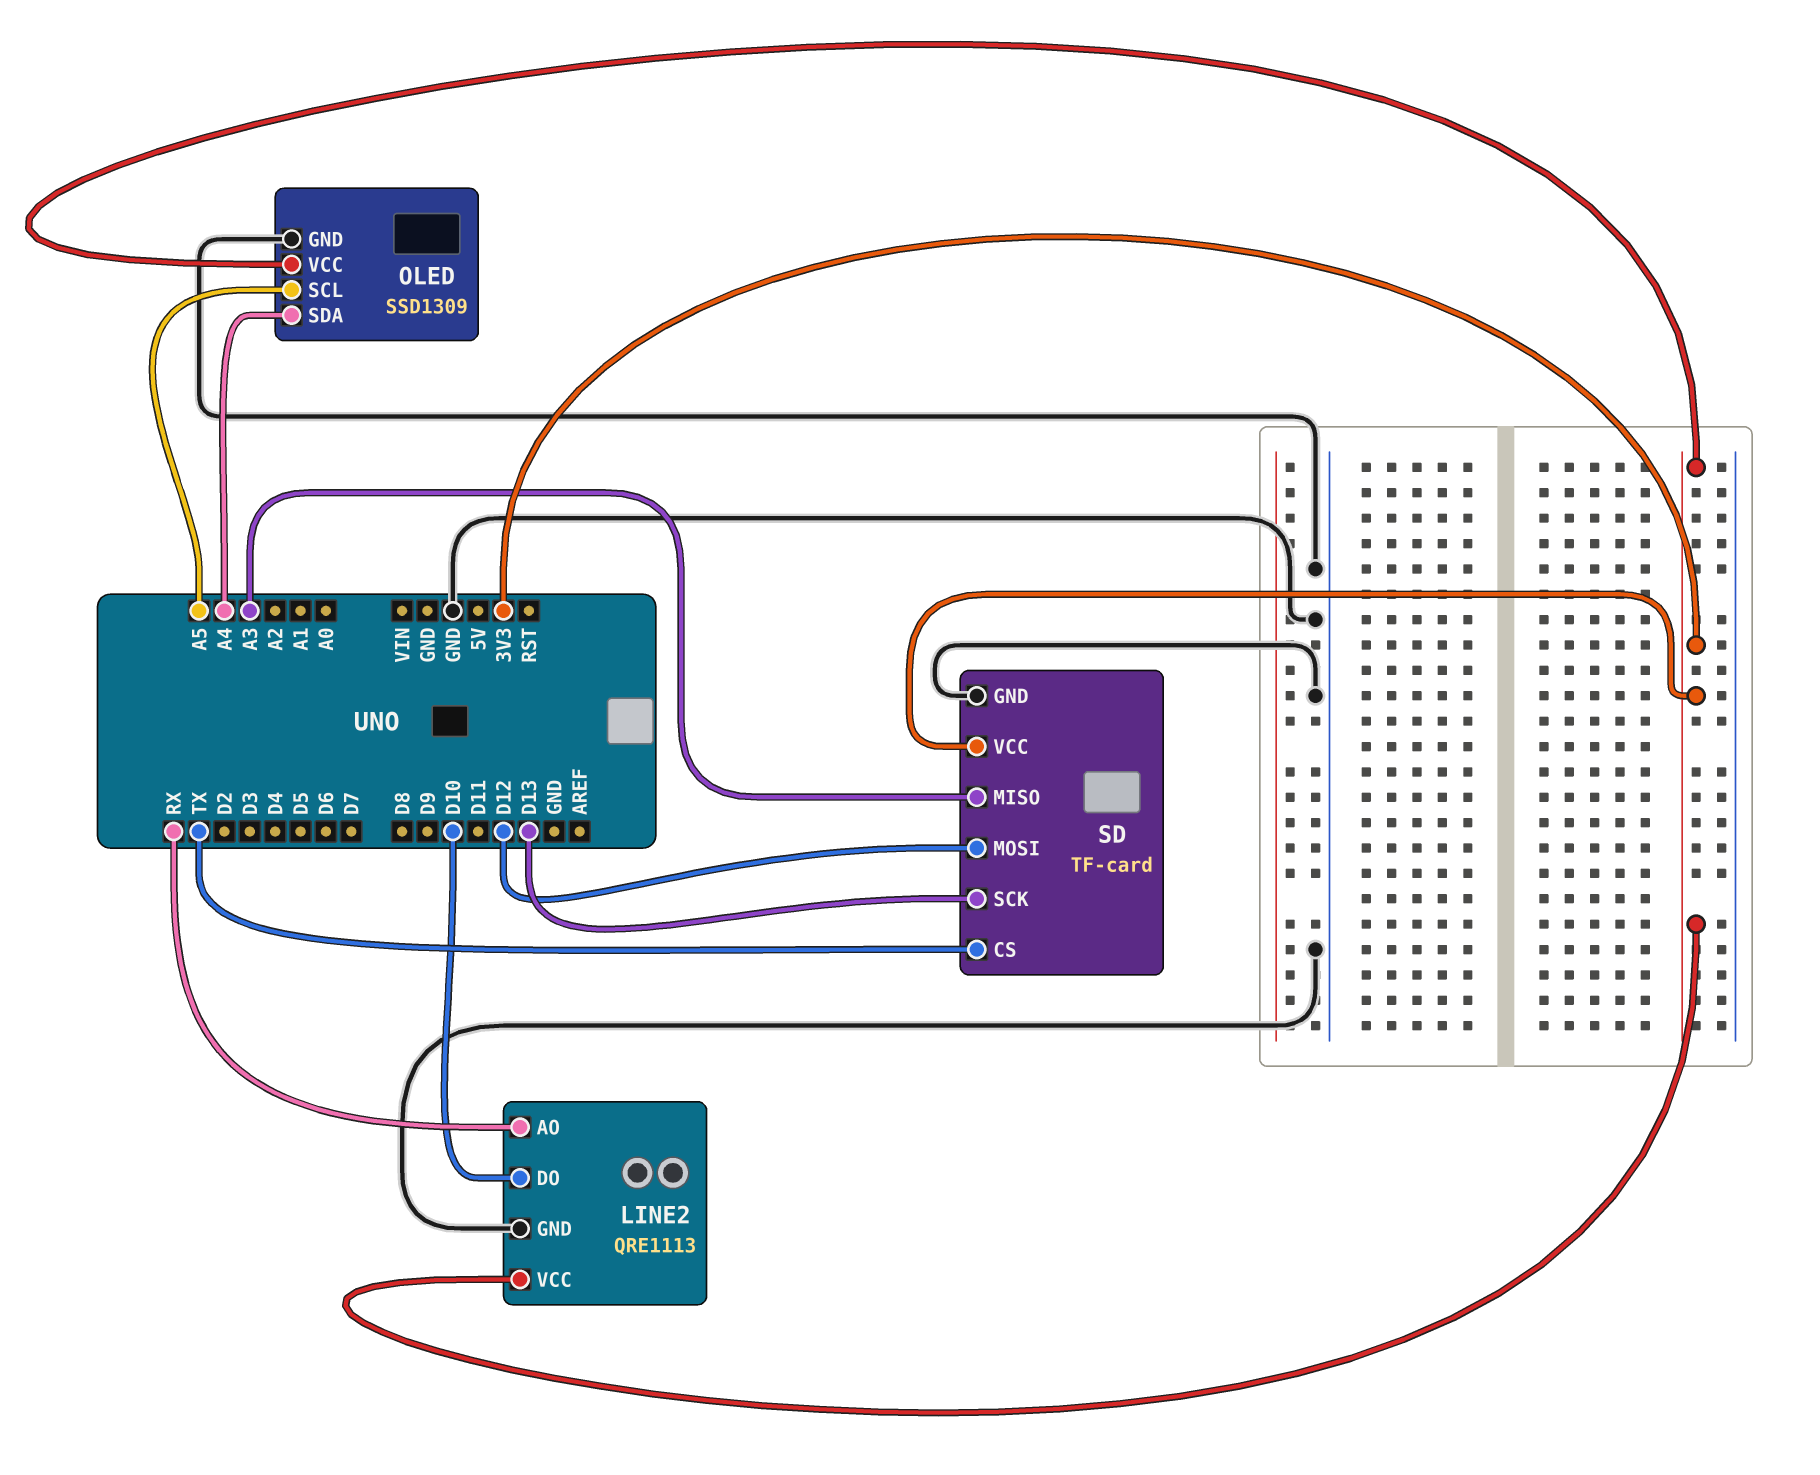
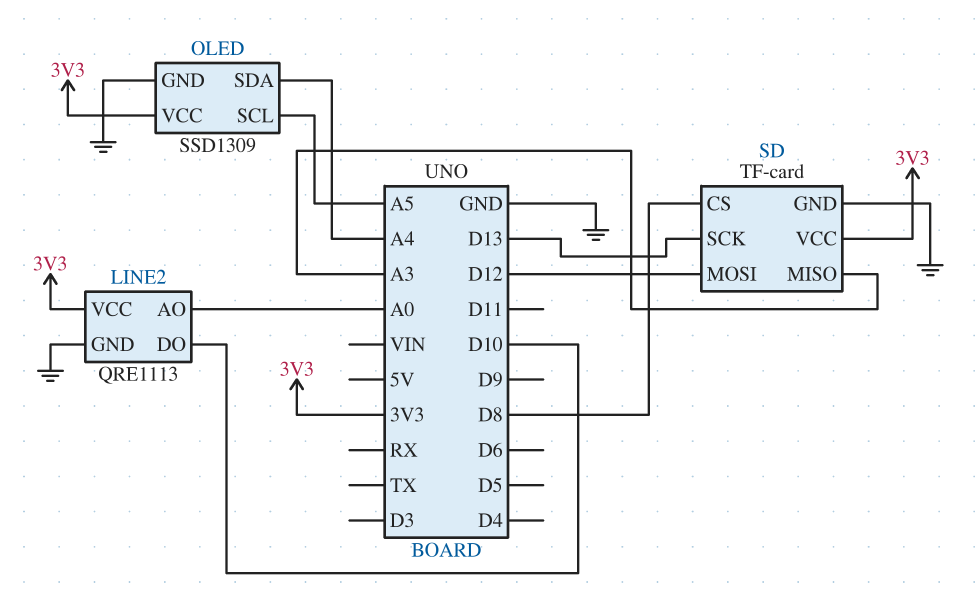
LINE2 pin AO: RX -> A0
SD pin CS: TX -> D8

